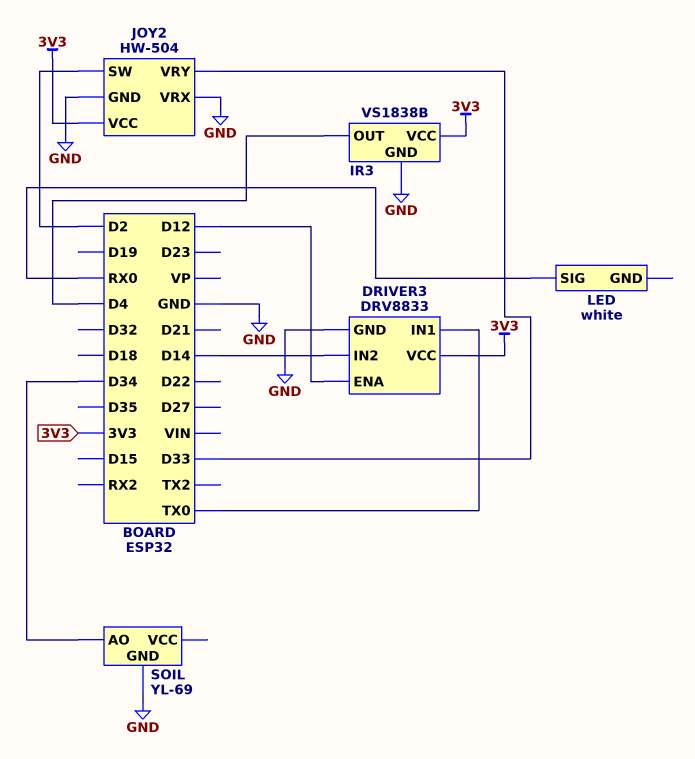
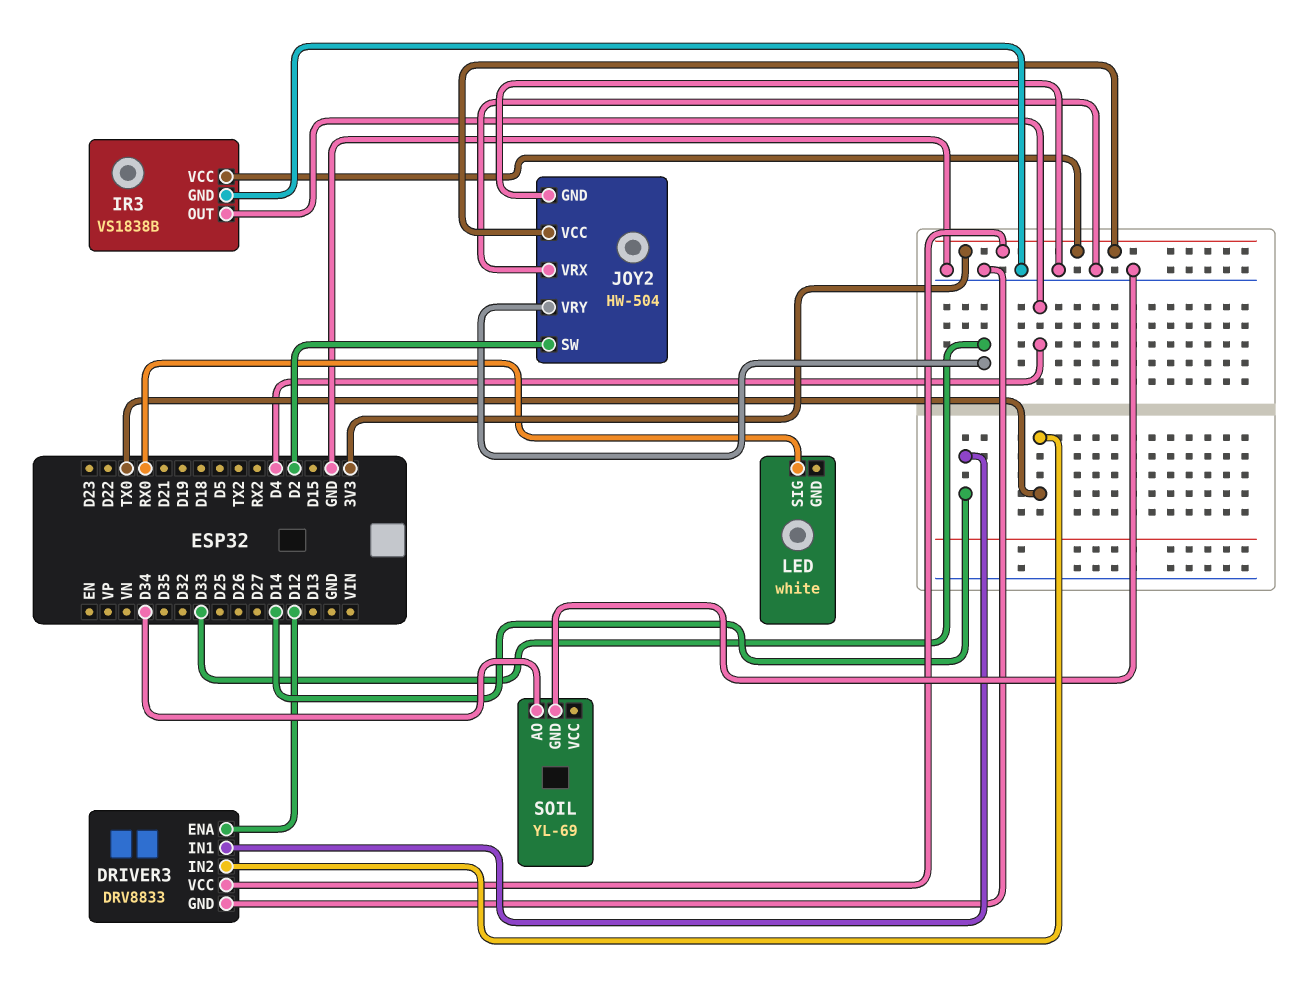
DRIVER3 pin IN1: TX0 -> D14
DRIVER3 pin IN2: D14 -> TX0

